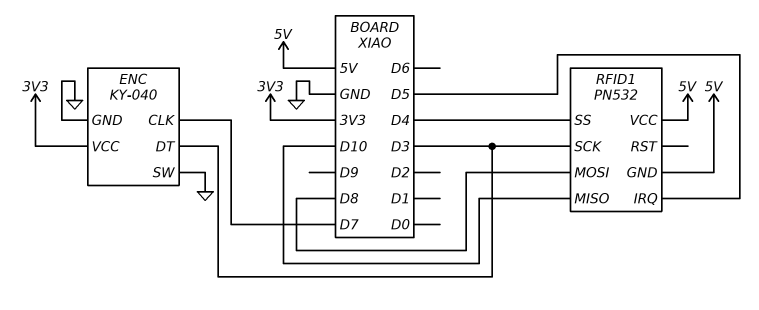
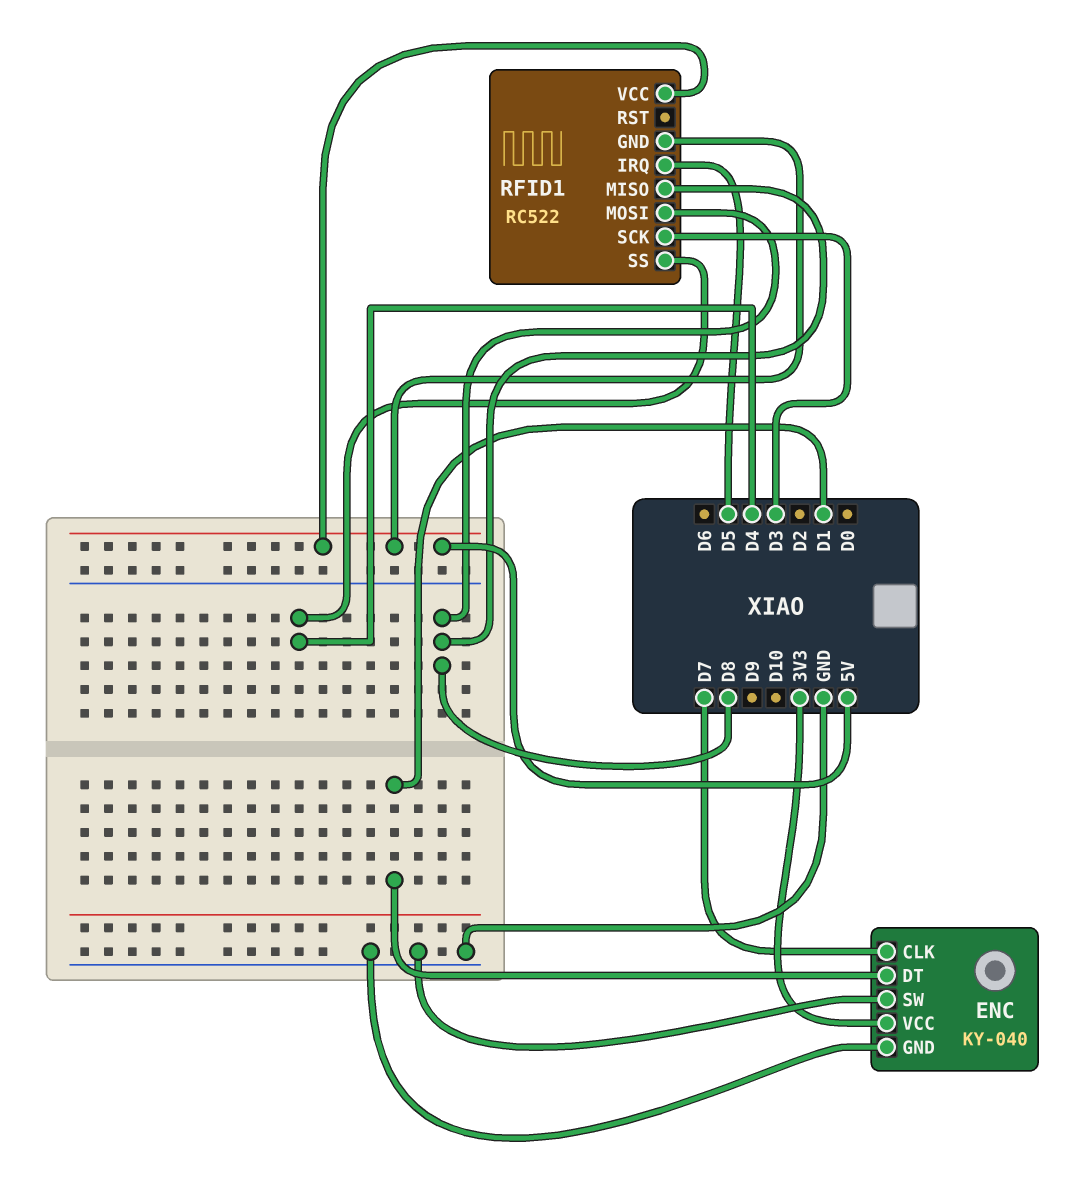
ENC pin DT: D3 -> D1
RFID1: PN532 -> RC522
RFID1 pin MISO: D10 -> D8

